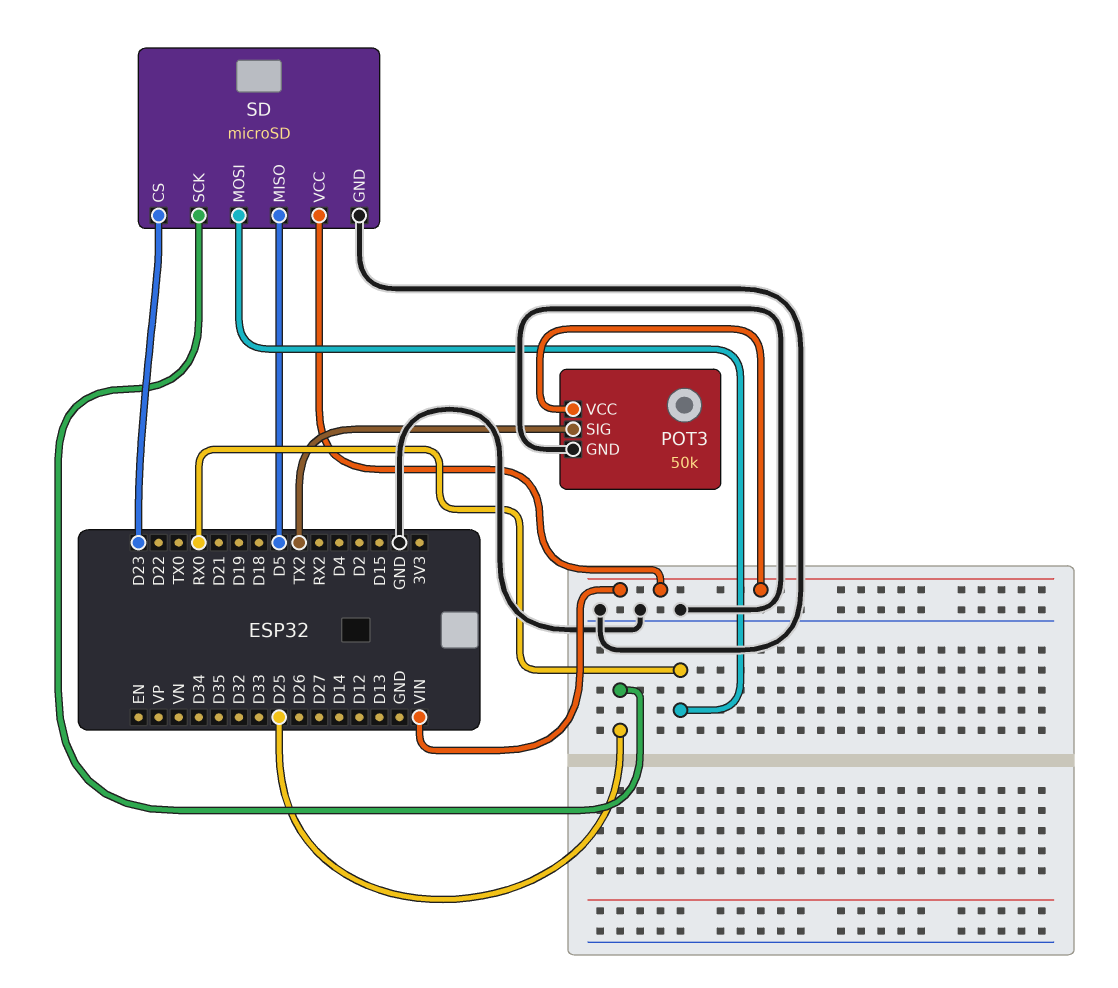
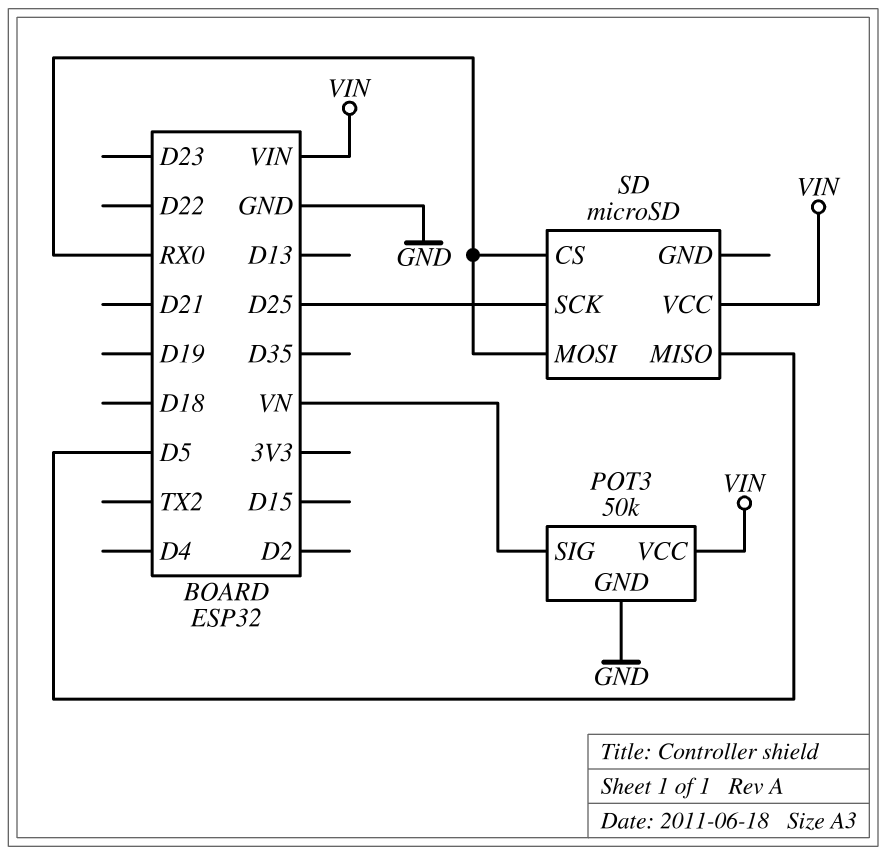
POT3 pin SIG: TX2 -> VN
SD pin CS: D23 -> RX0
SD pin GND: GND -> none

